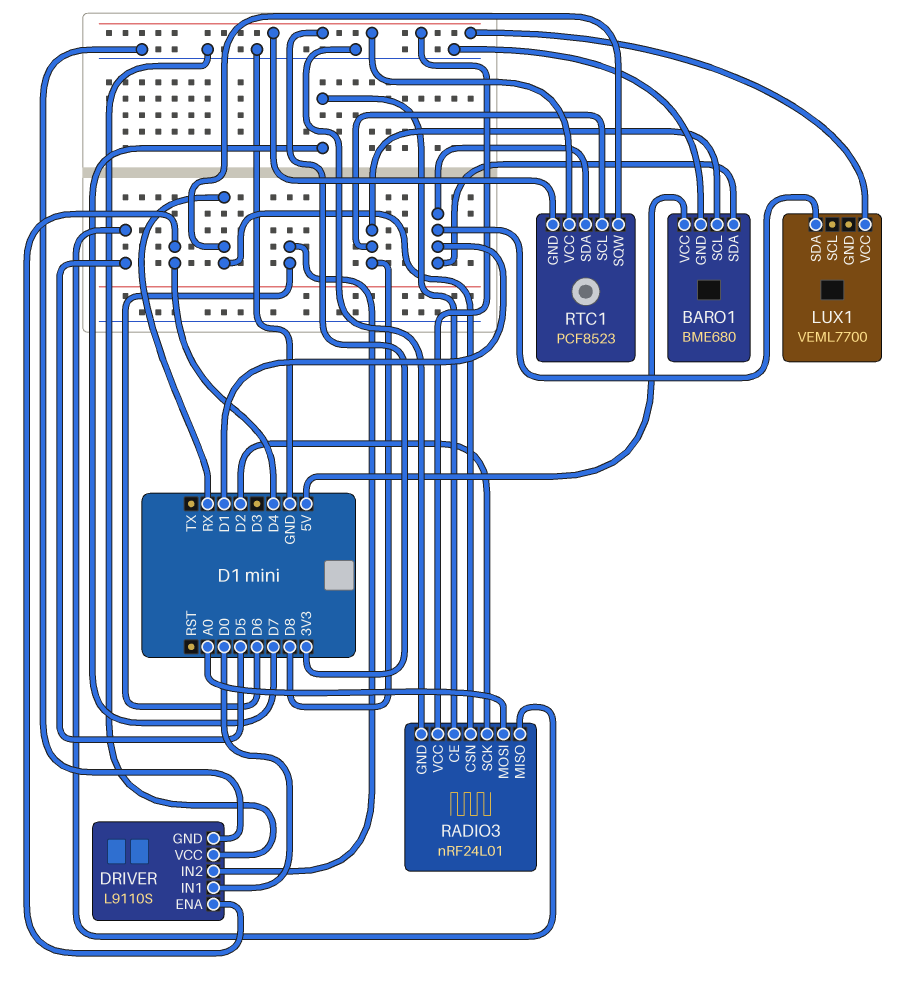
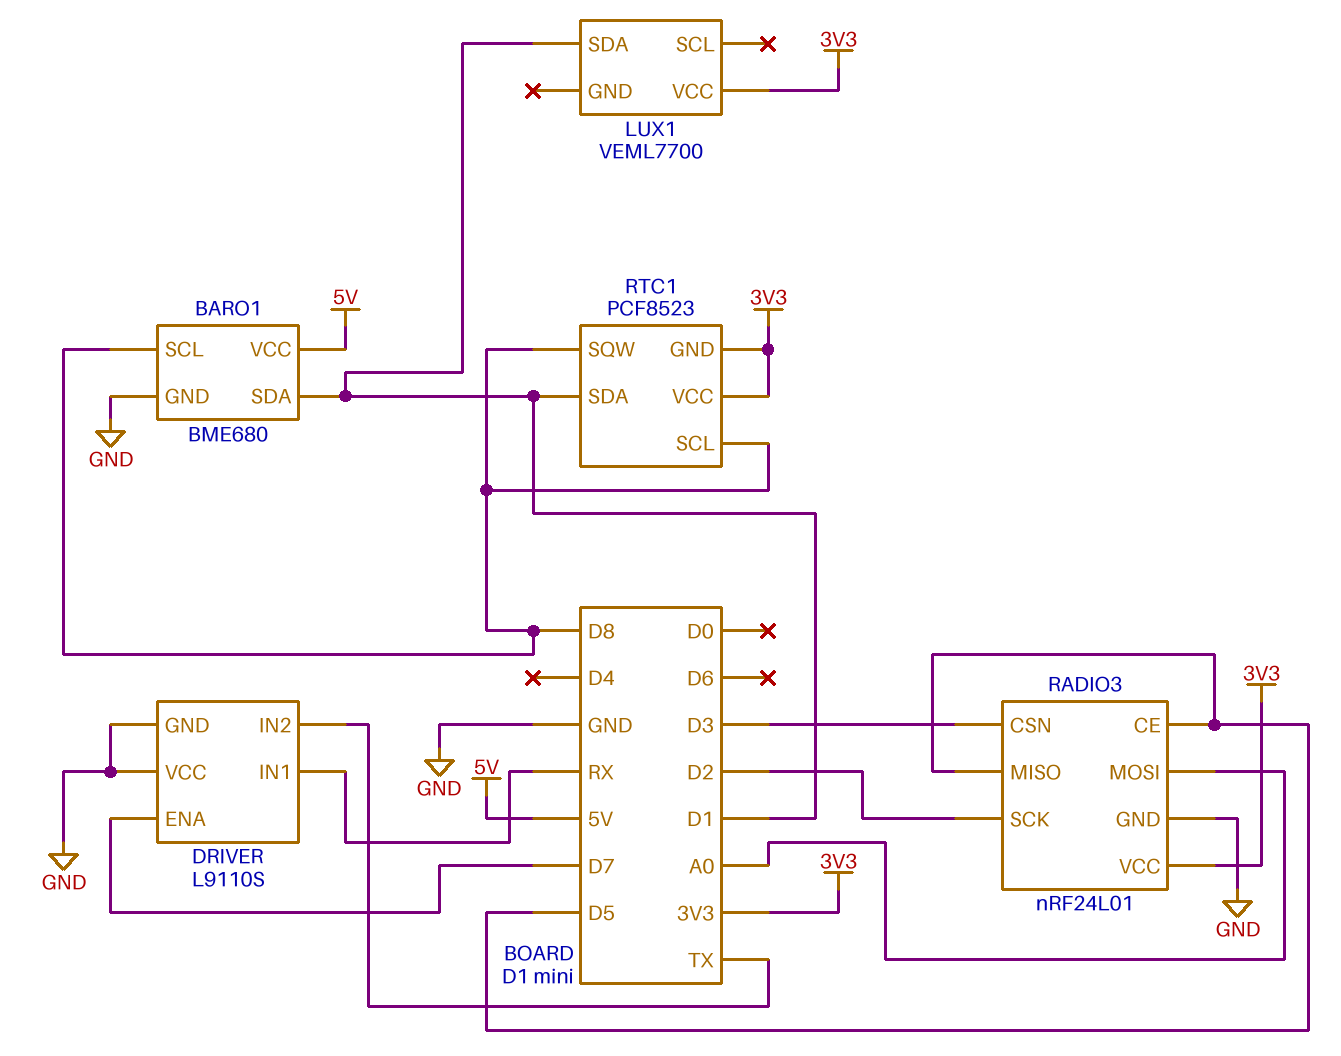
DRIVER pin ENA: D4 -> D7
DRIVER pin IN1: D0 -> RX
DRIVER pin IN2: D6 -> TX
RADIO3 pin CE: D7 -> D5
RADIO3 pin CSN: RX -> D3
RTC1 pin SQW: RX -> D8

